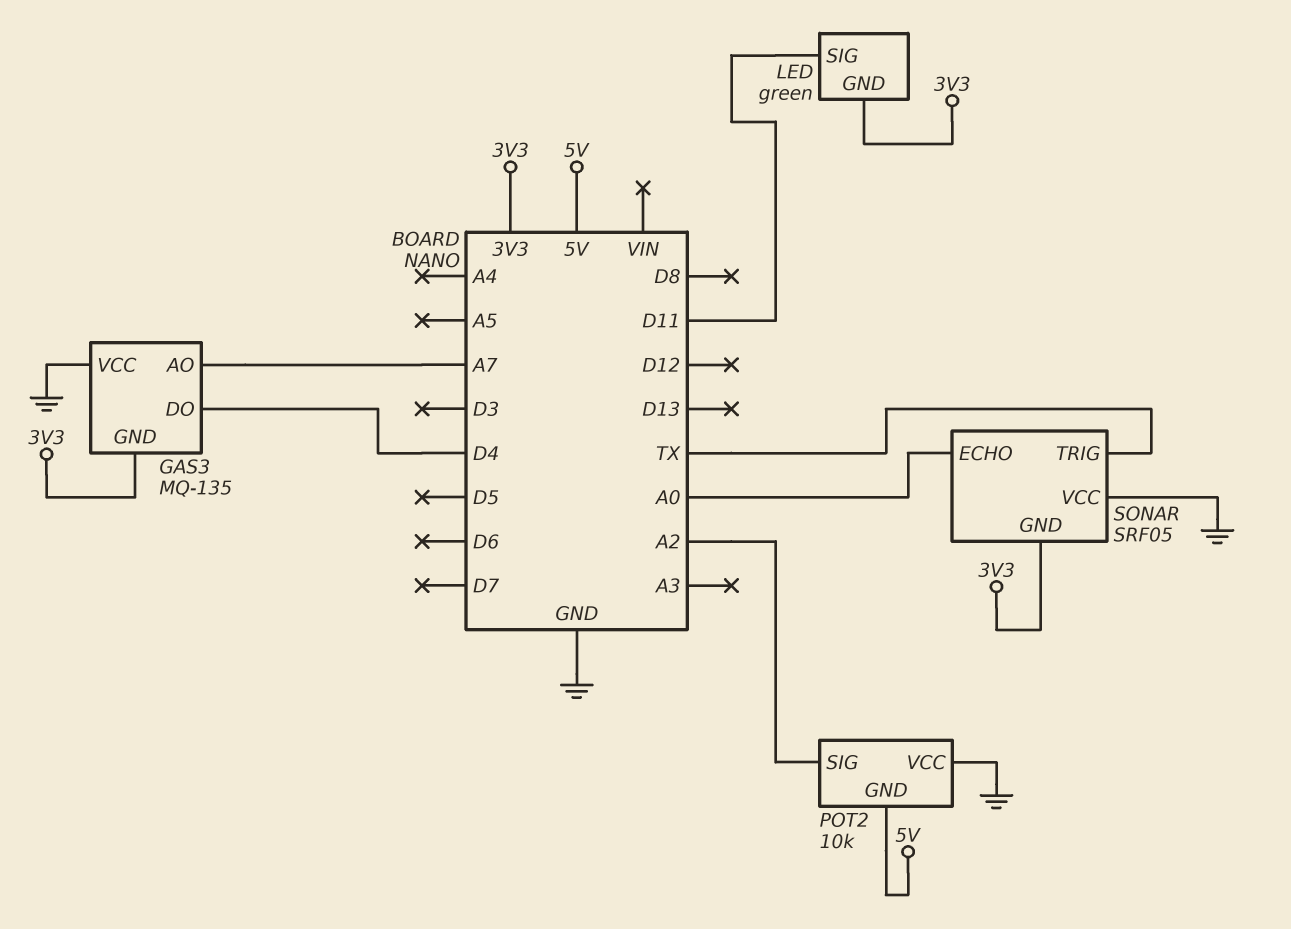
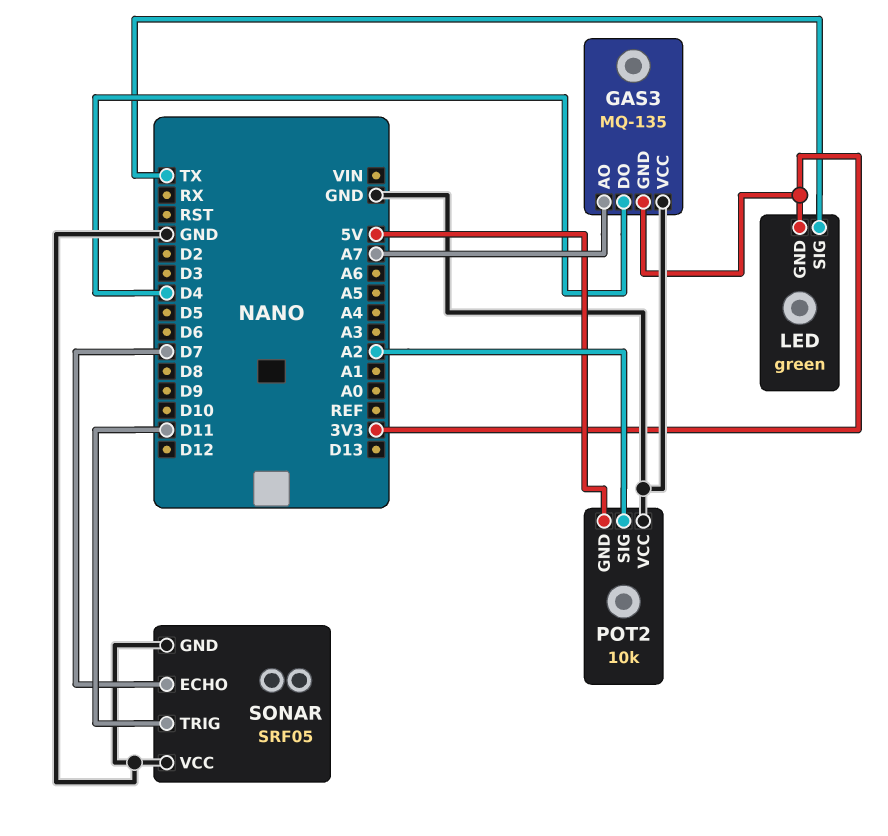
LED pin SIG: D11 -> TX
SONAR pin ECHO: A0 -> D7
SONAR pin GND: 3V3 -> GND
SONAR pin TRIG: TX -> D11

